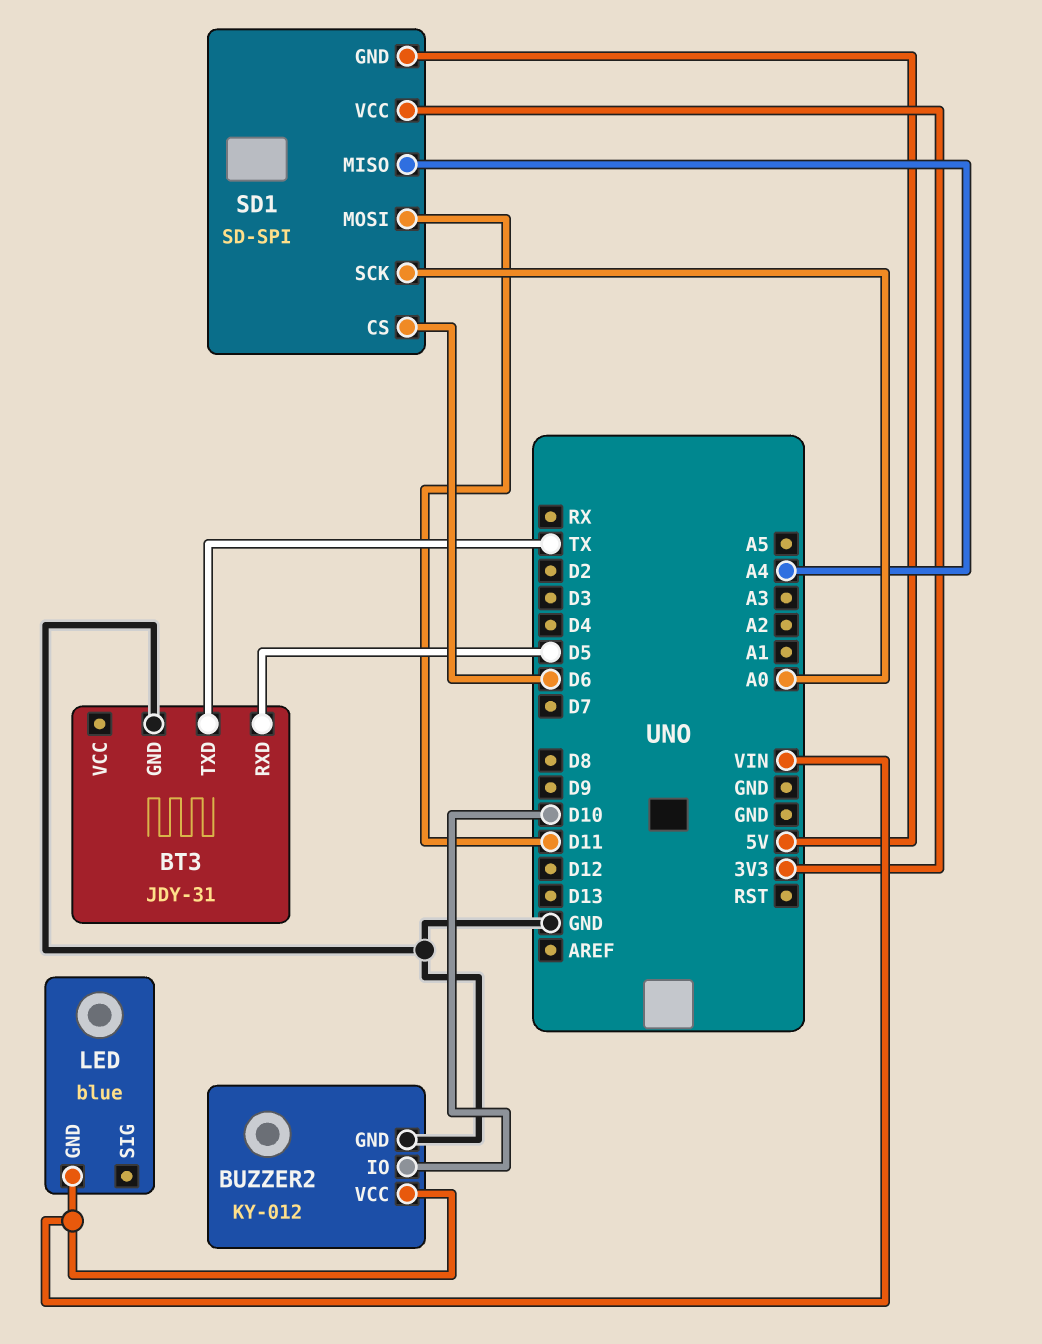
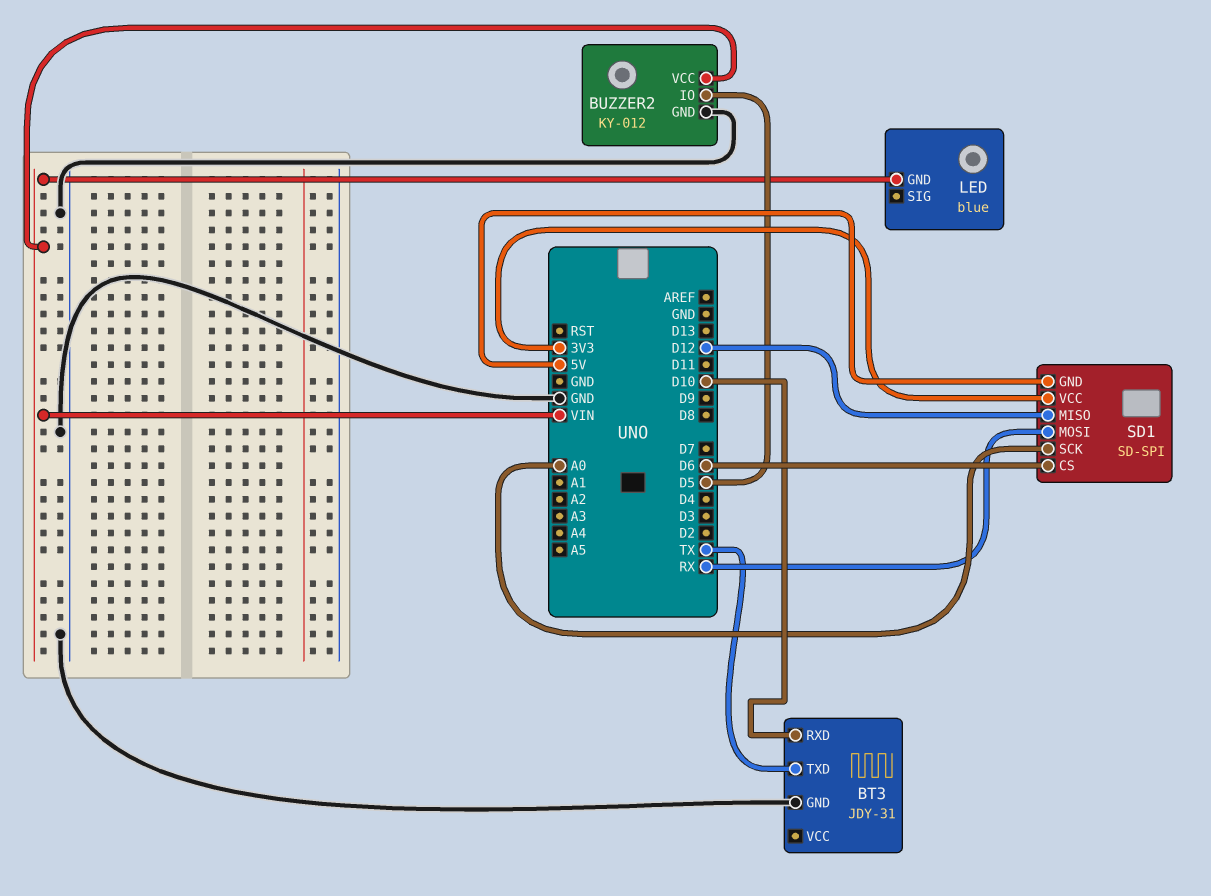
BT3 pin RXD: D5 -> D10
BUZZER2 pin IO: D10 -> D5
SD1 pin MISO: A4 -> D12
SD1 pin MOSI: D11 -> RX

